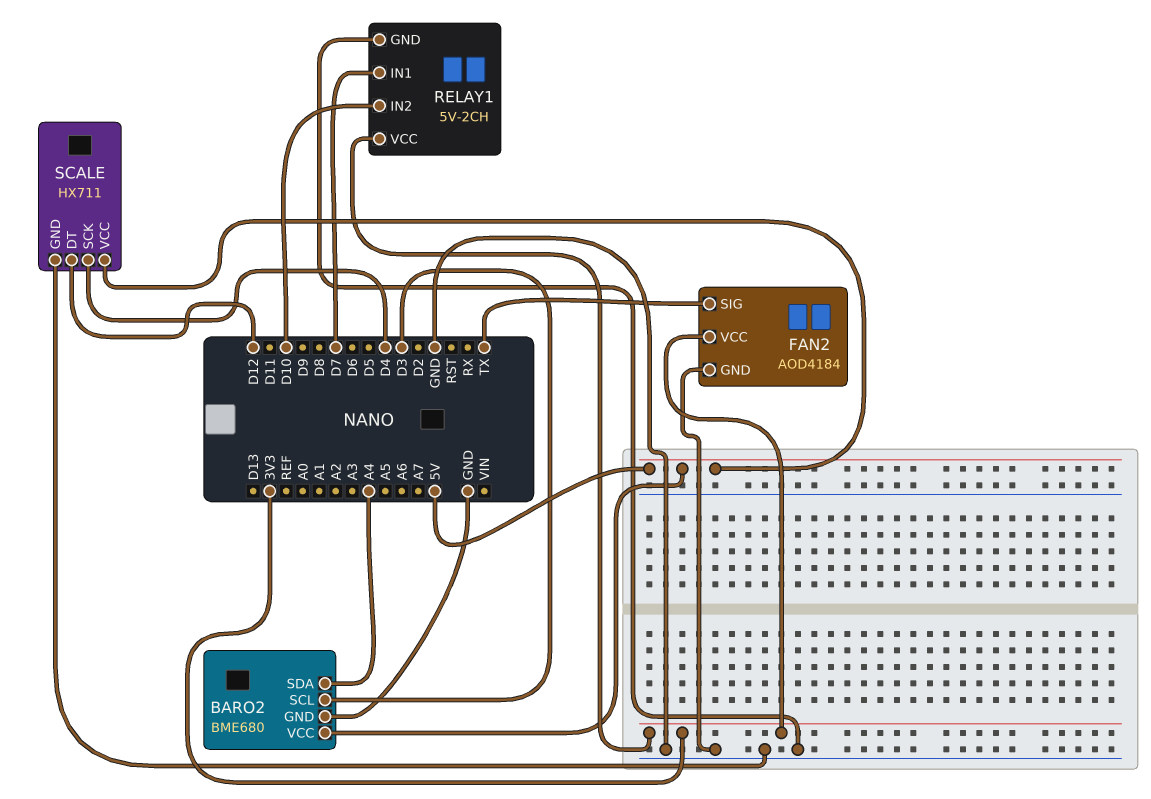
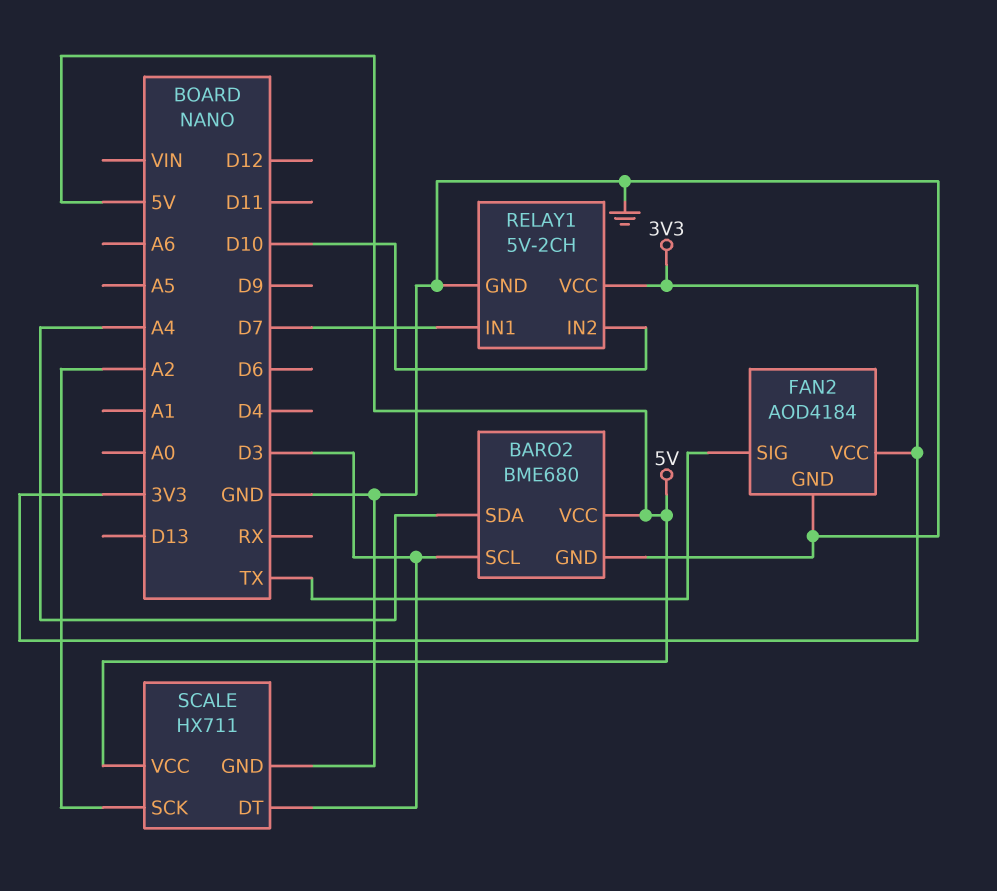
SCALE pin DT: D12 -> D3
SCALE pin SCK: D4 -> A2

